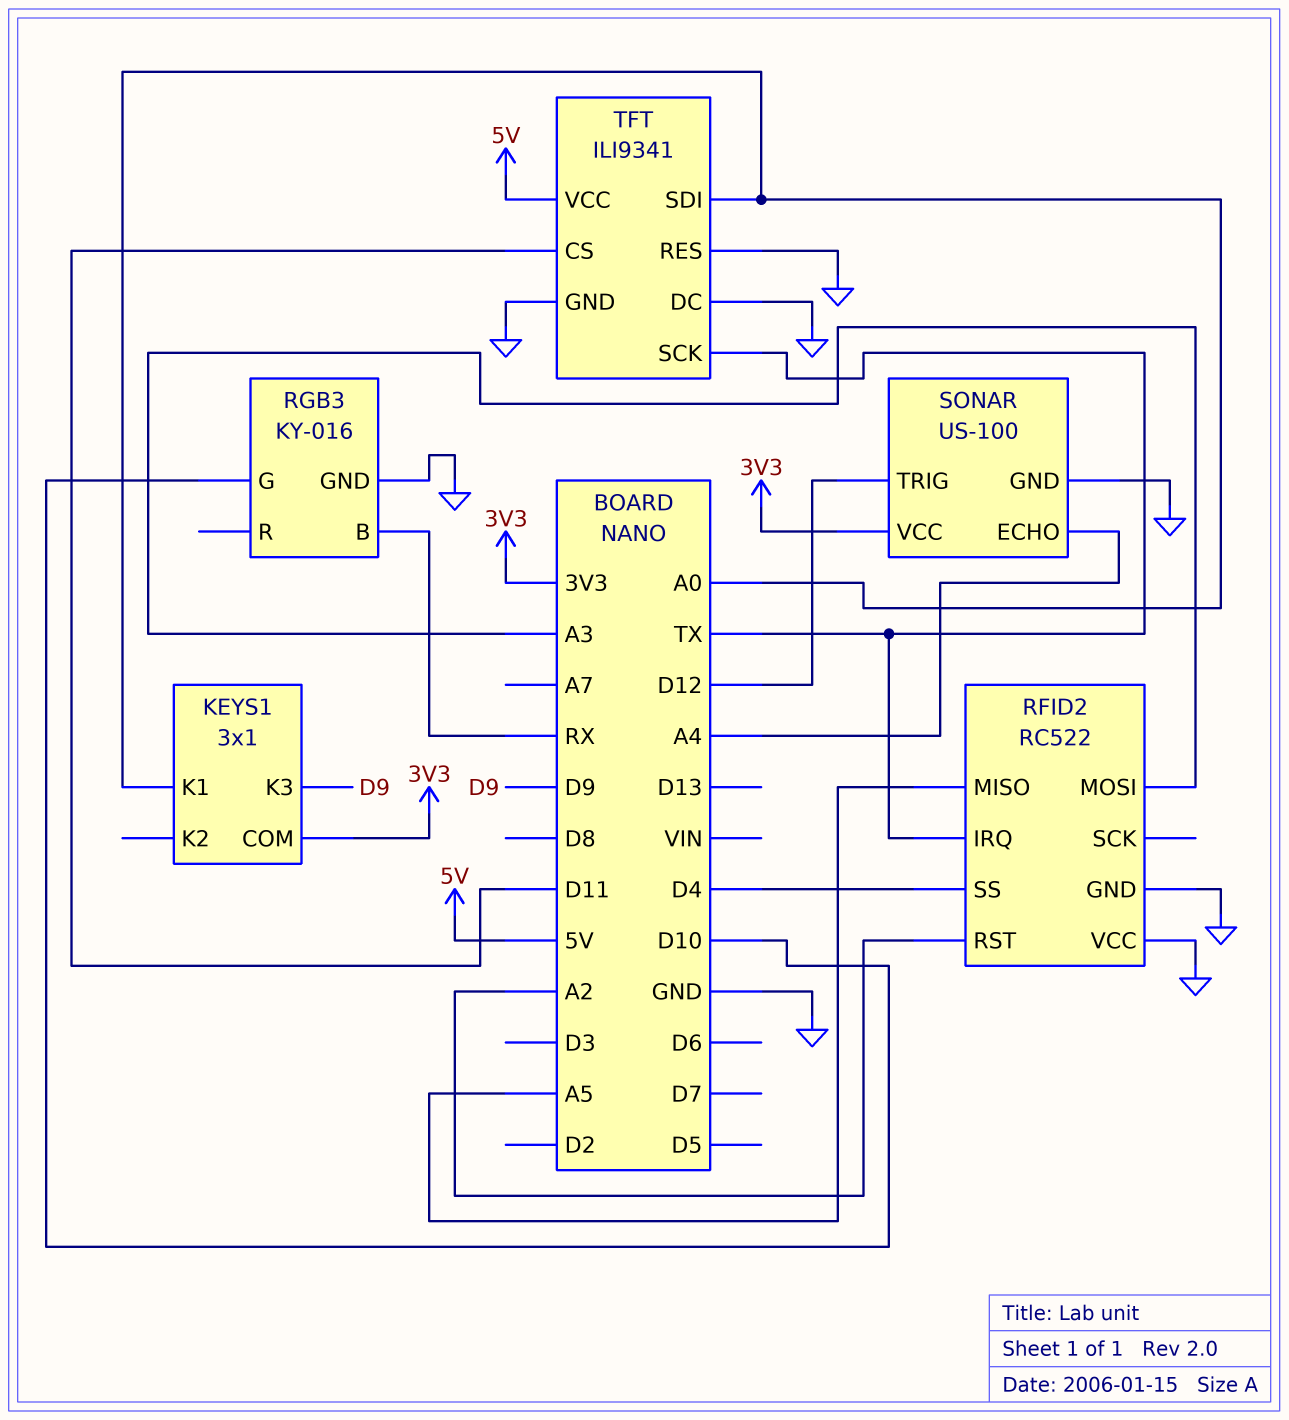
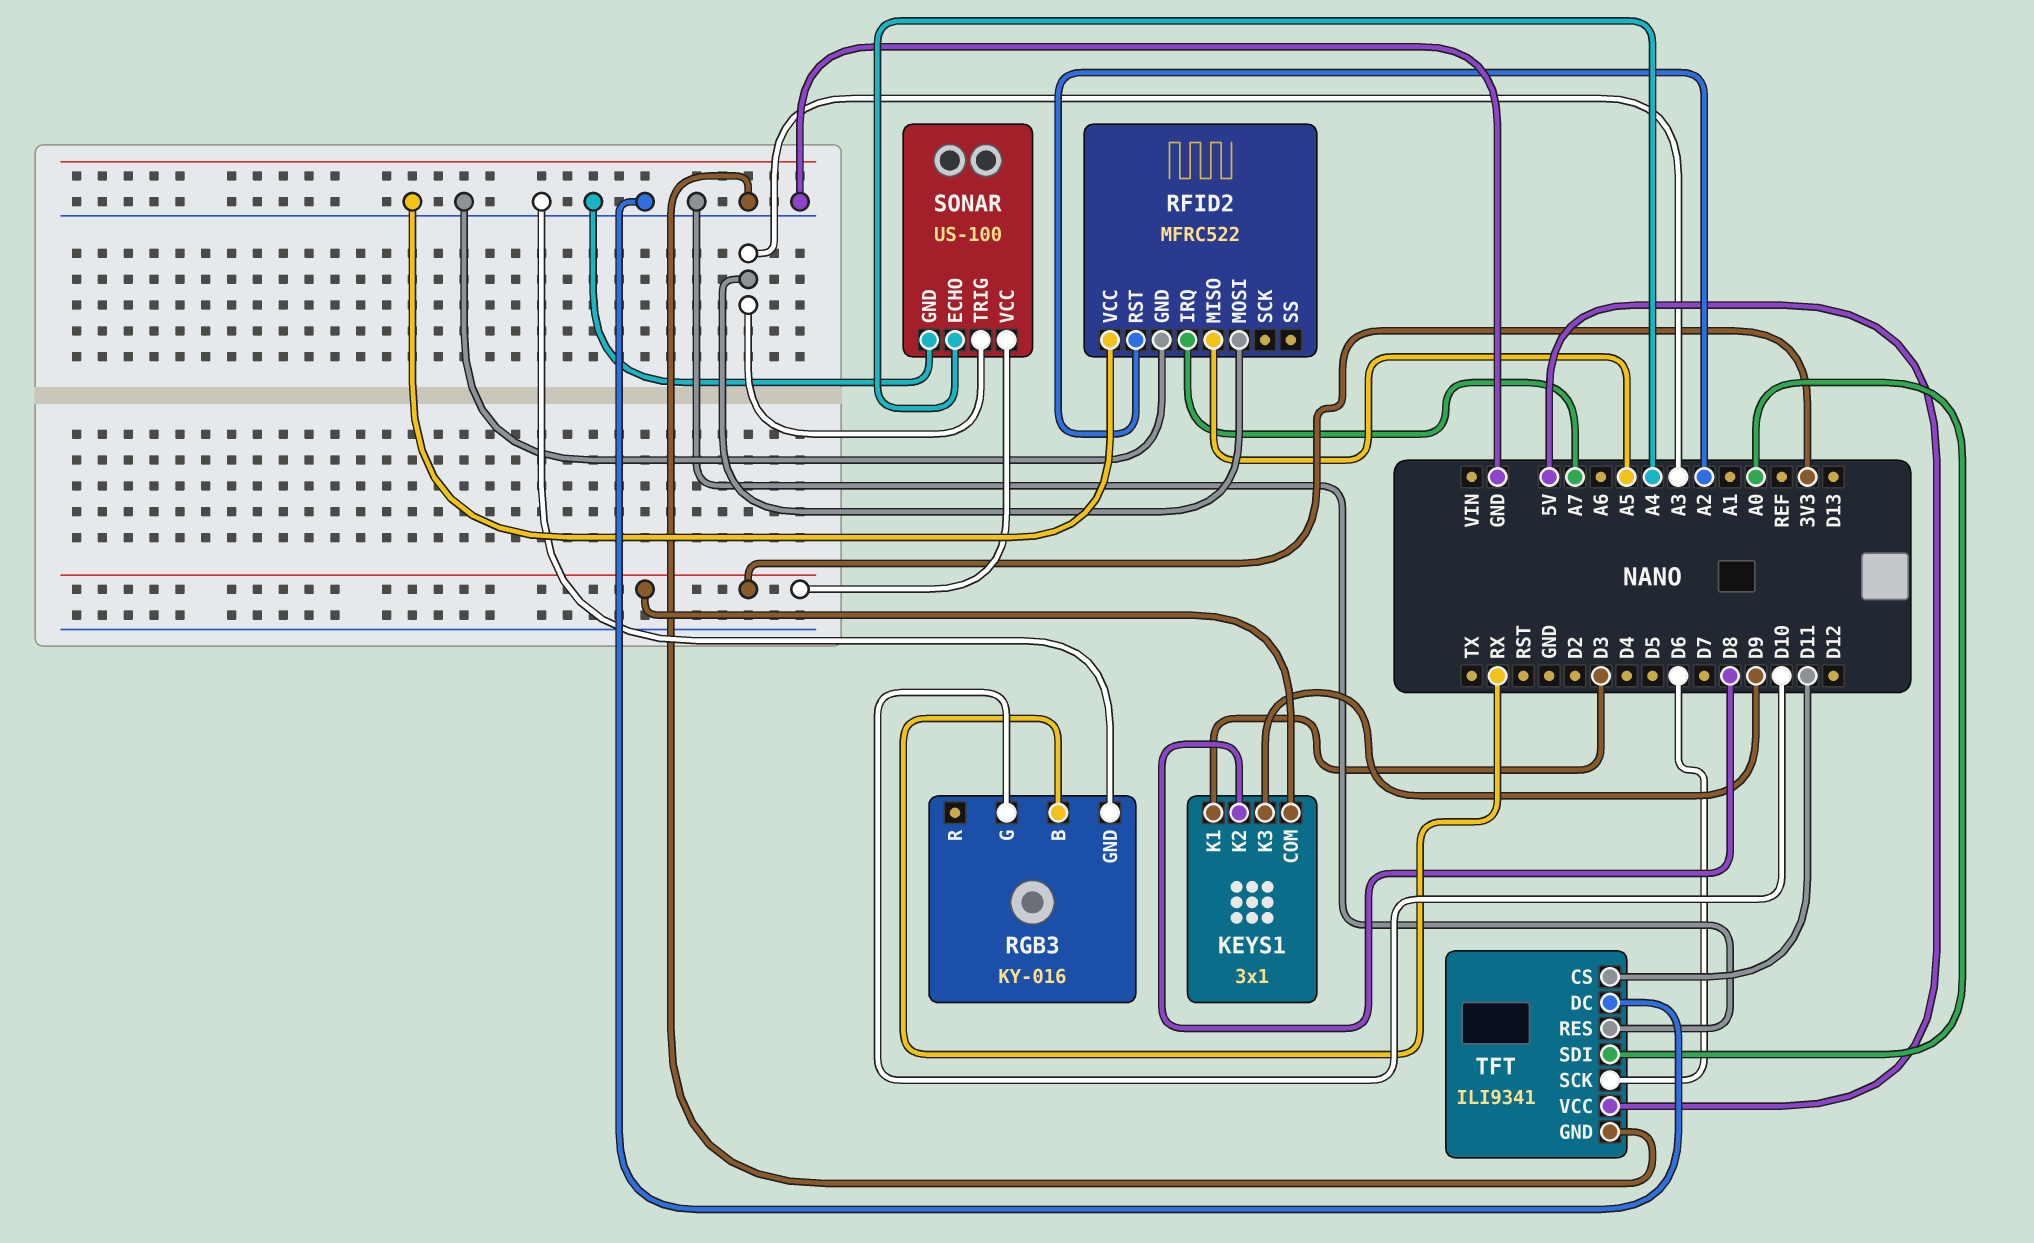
KEYS1 pin K1: A0 -> D3
KEYS1 pin K2: none -> D8
RFID2: RC522 -> MFRC522
RFID2 pin IRQ: TX -> A7
RFID2 pin SS: D4 -> none
SONAR pin TRIG: D12 -> A3
TFT pin SCK: TX -> D6

